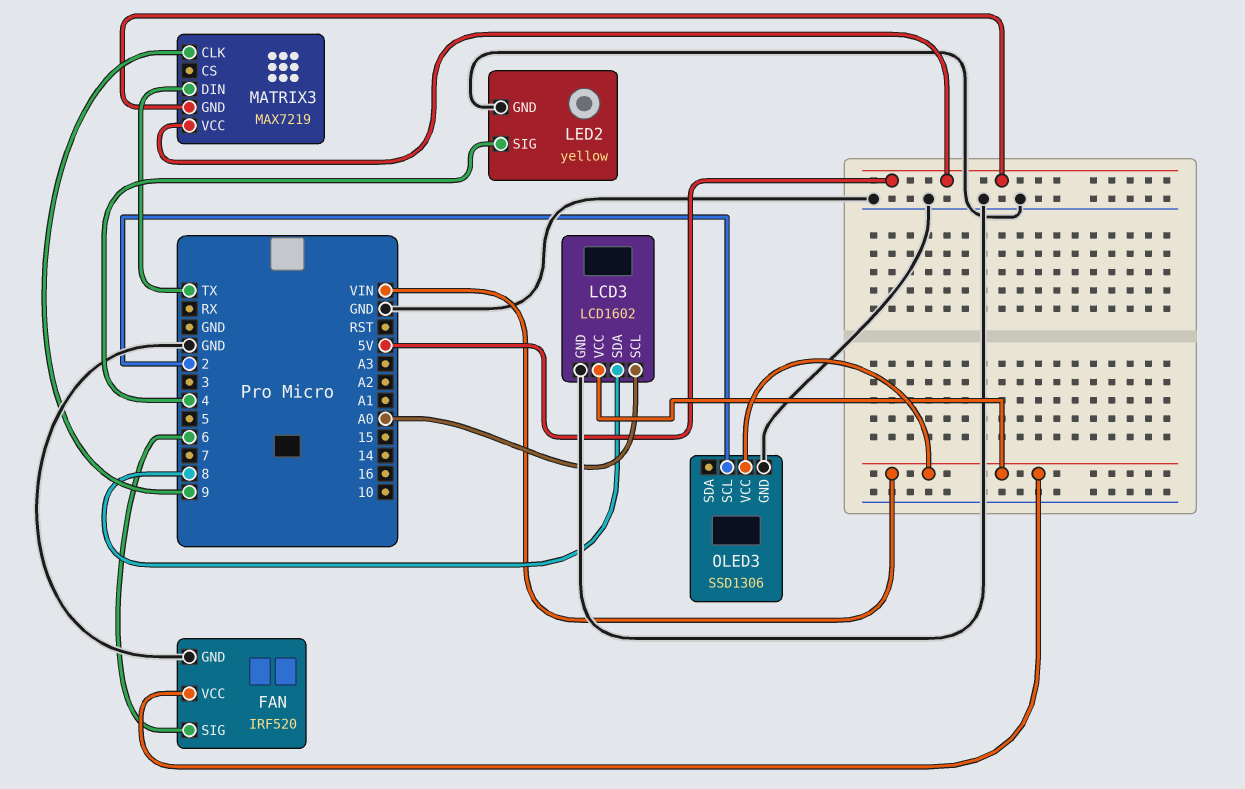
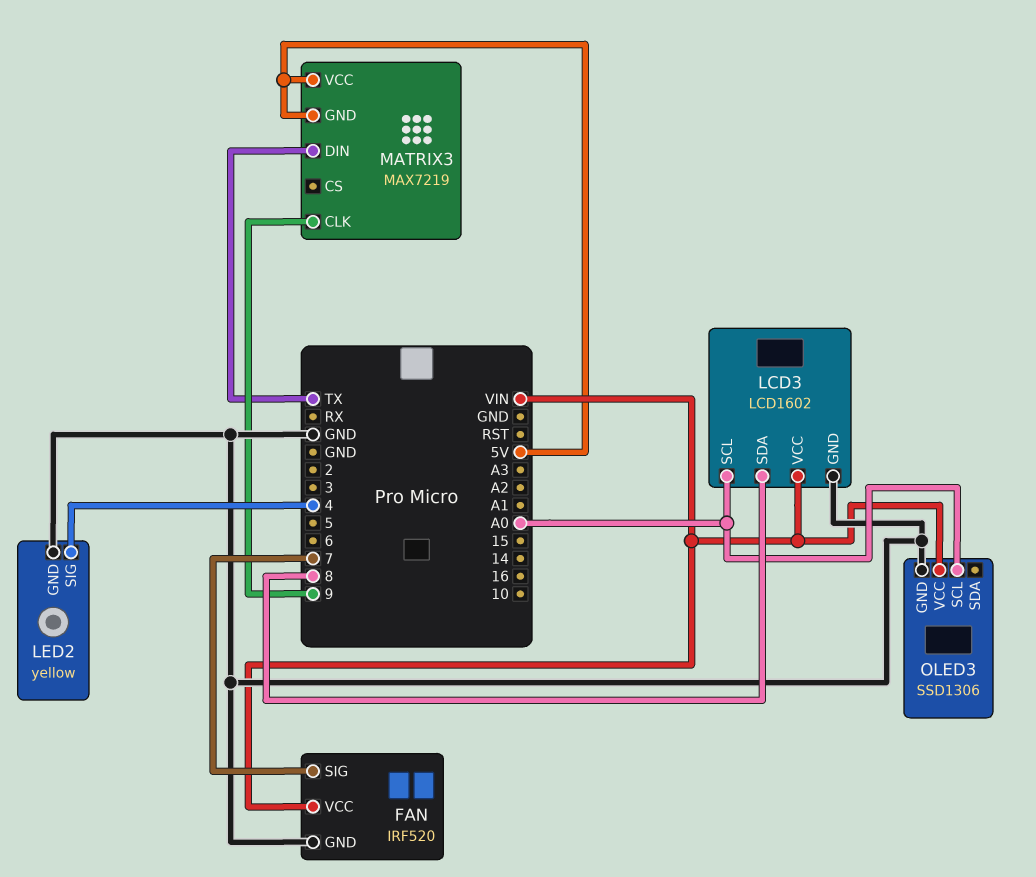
FAN pin SIG: 6 -> 7
OLED3 pin SCL: 2 -> A0

